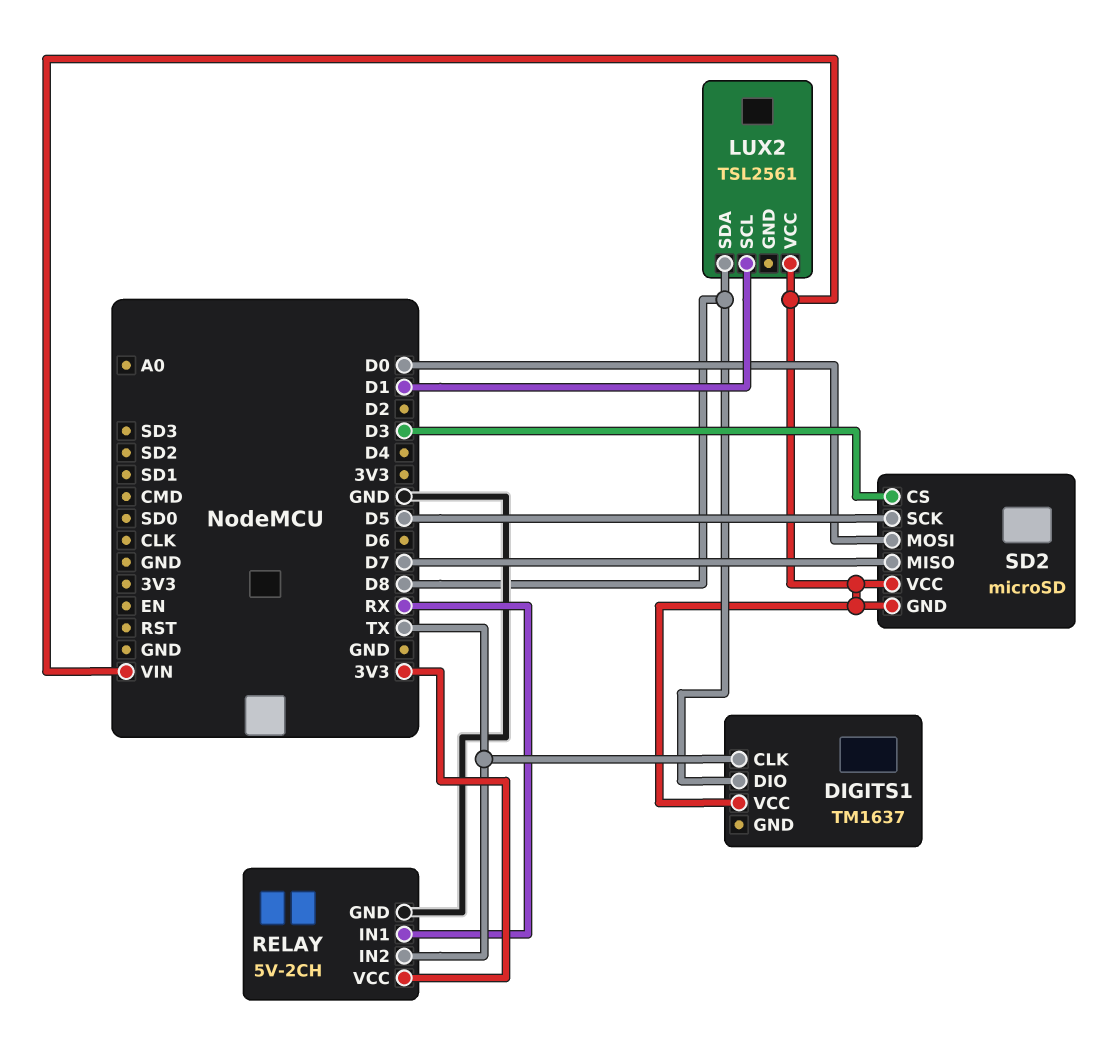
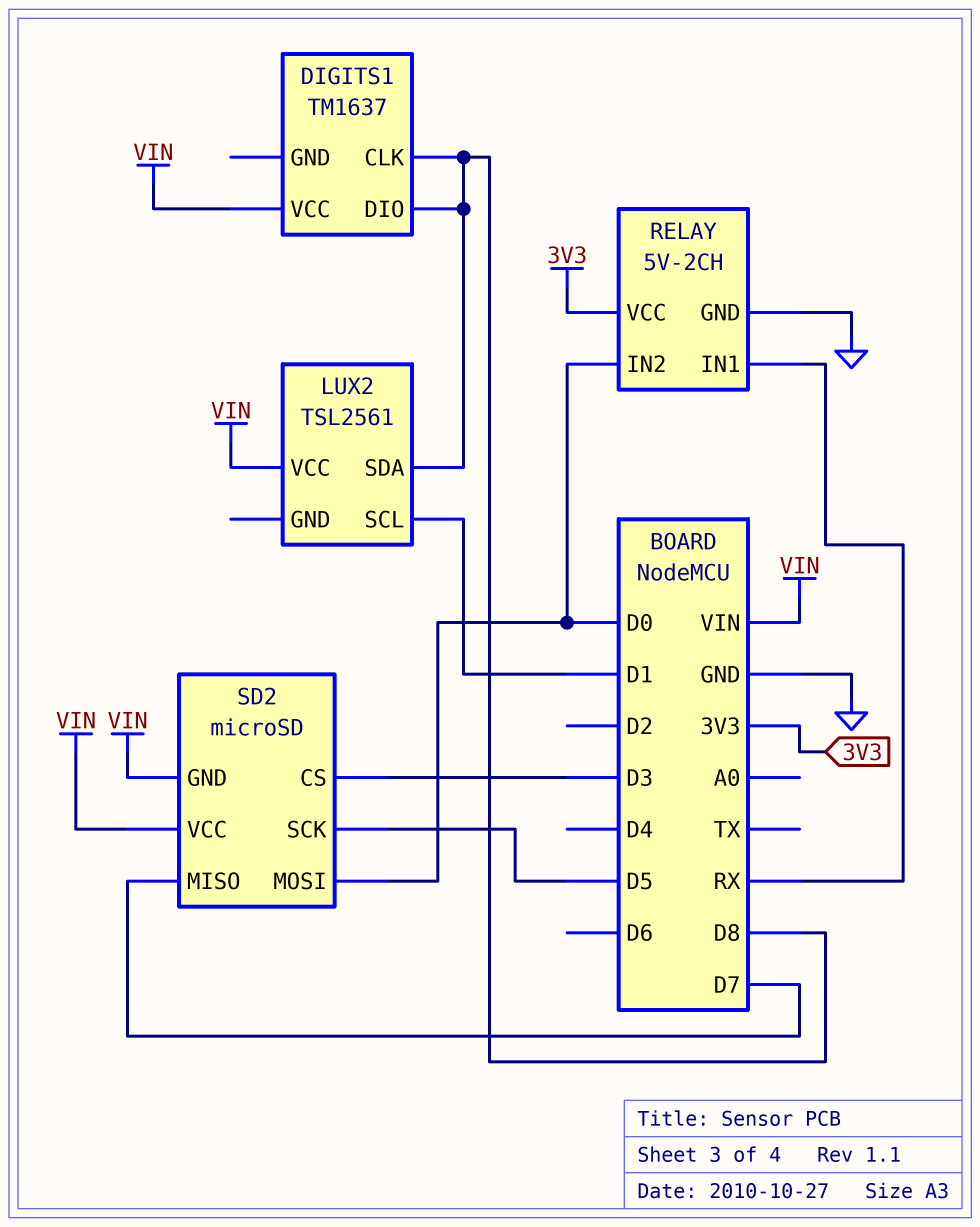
DIGITS1 pin CLK: TX -> D8
RELAY pin IN2: TX -> D0

